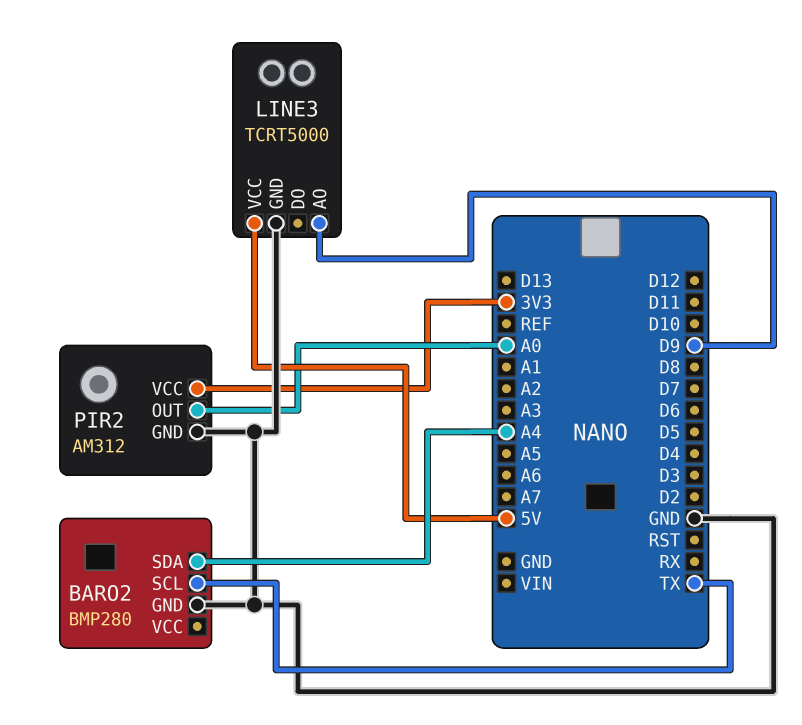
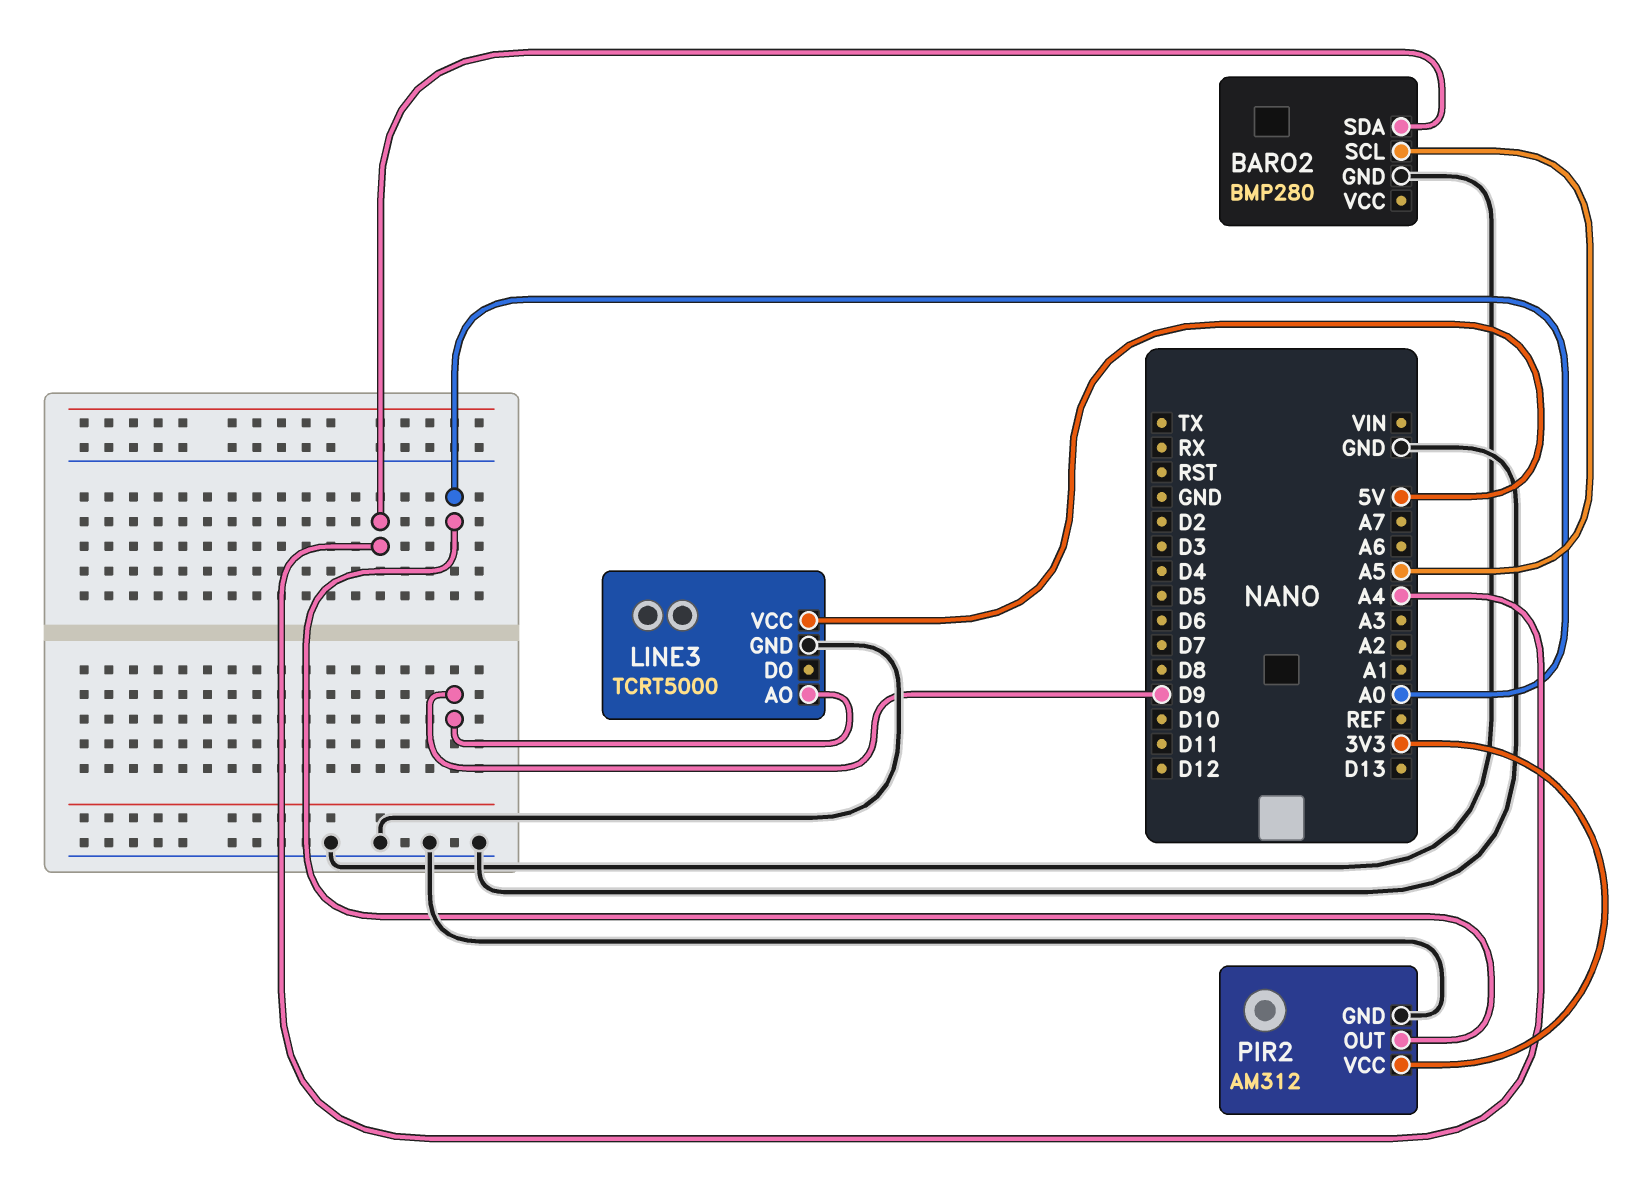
BARO2 pin SCL: TX -> A5

